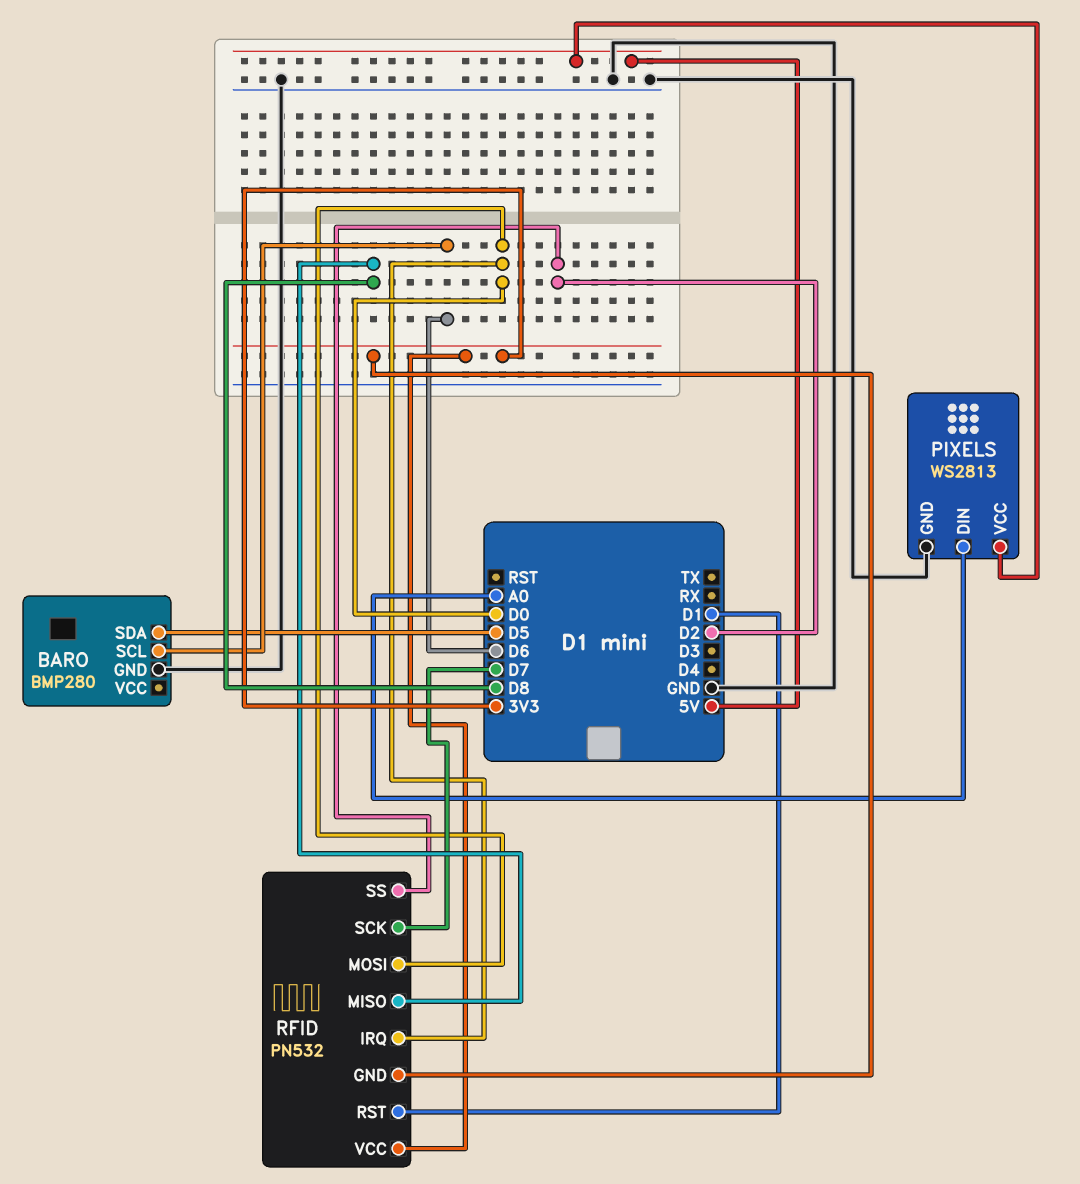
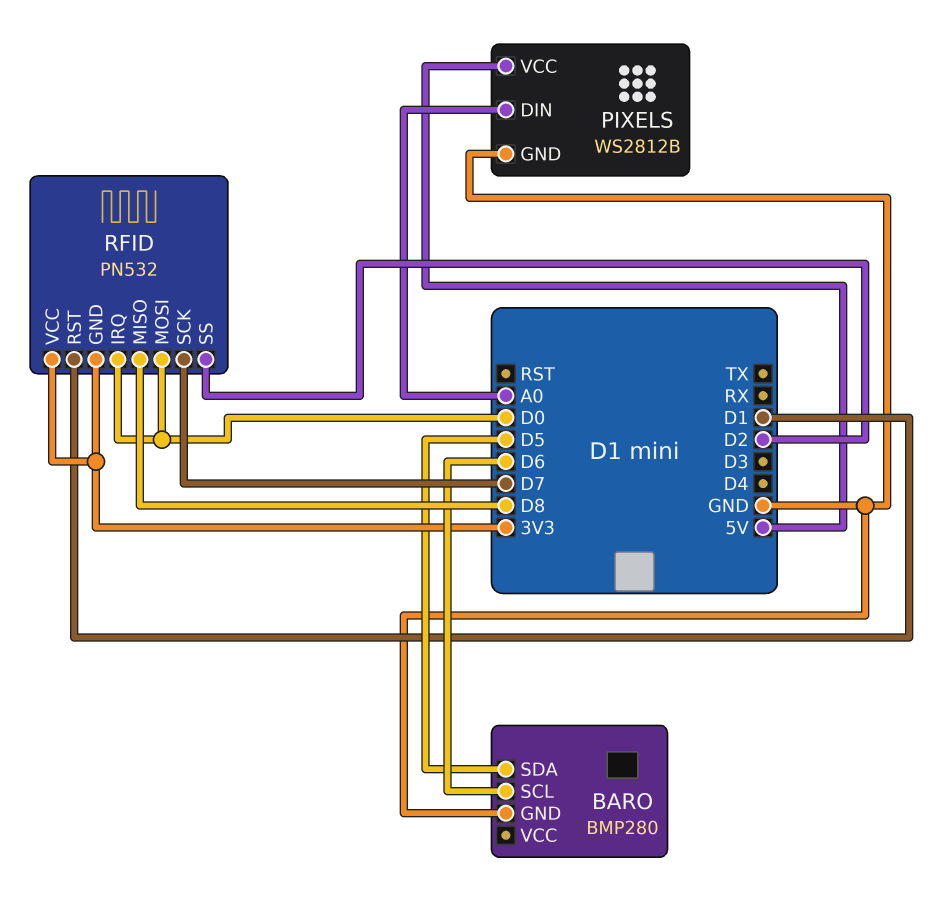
PIXELS: WS2813 -> WS2812B

